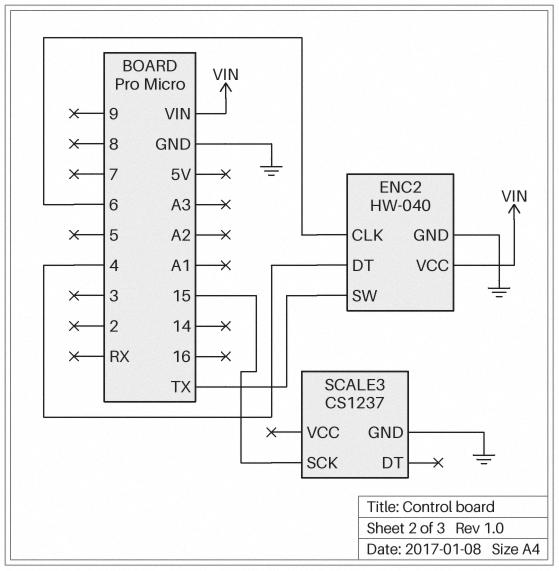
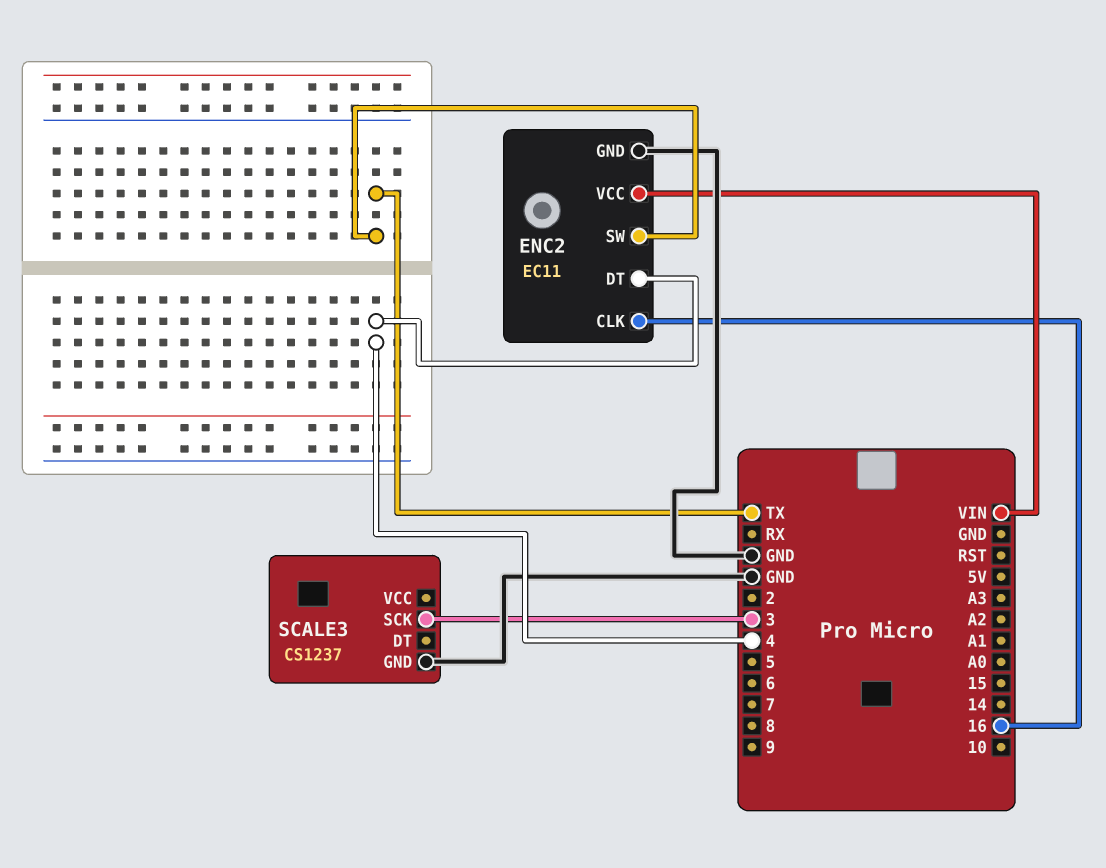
ENC2: HW-040 -> EC11
ENC2 pin CLK: 6 -> 16
SCALE3 pin SCK: 15 -> 3

